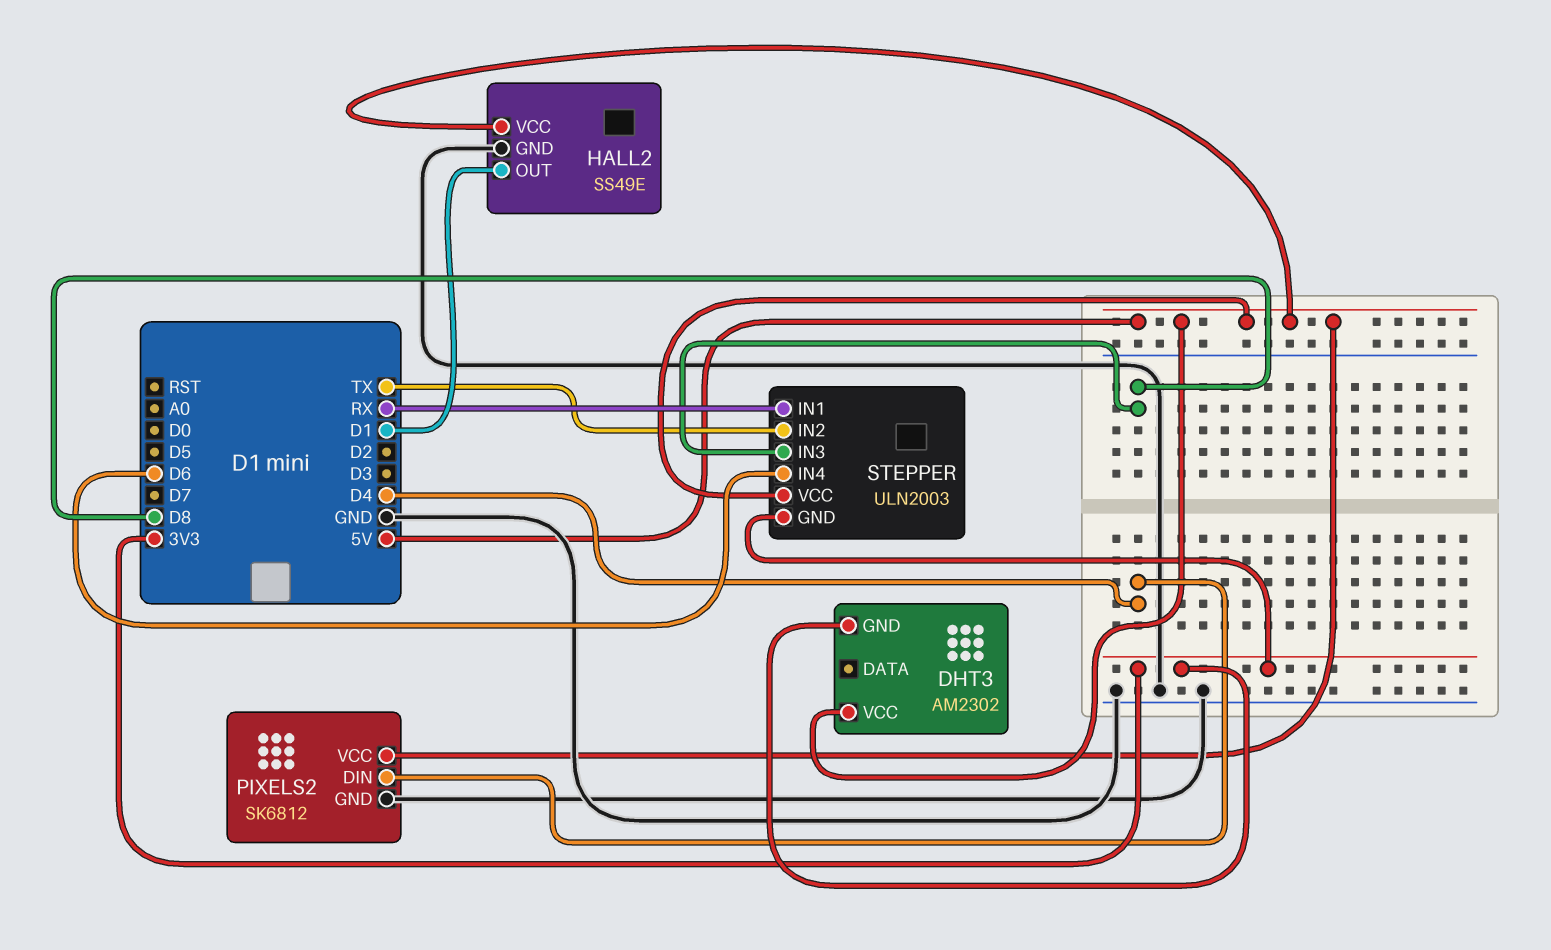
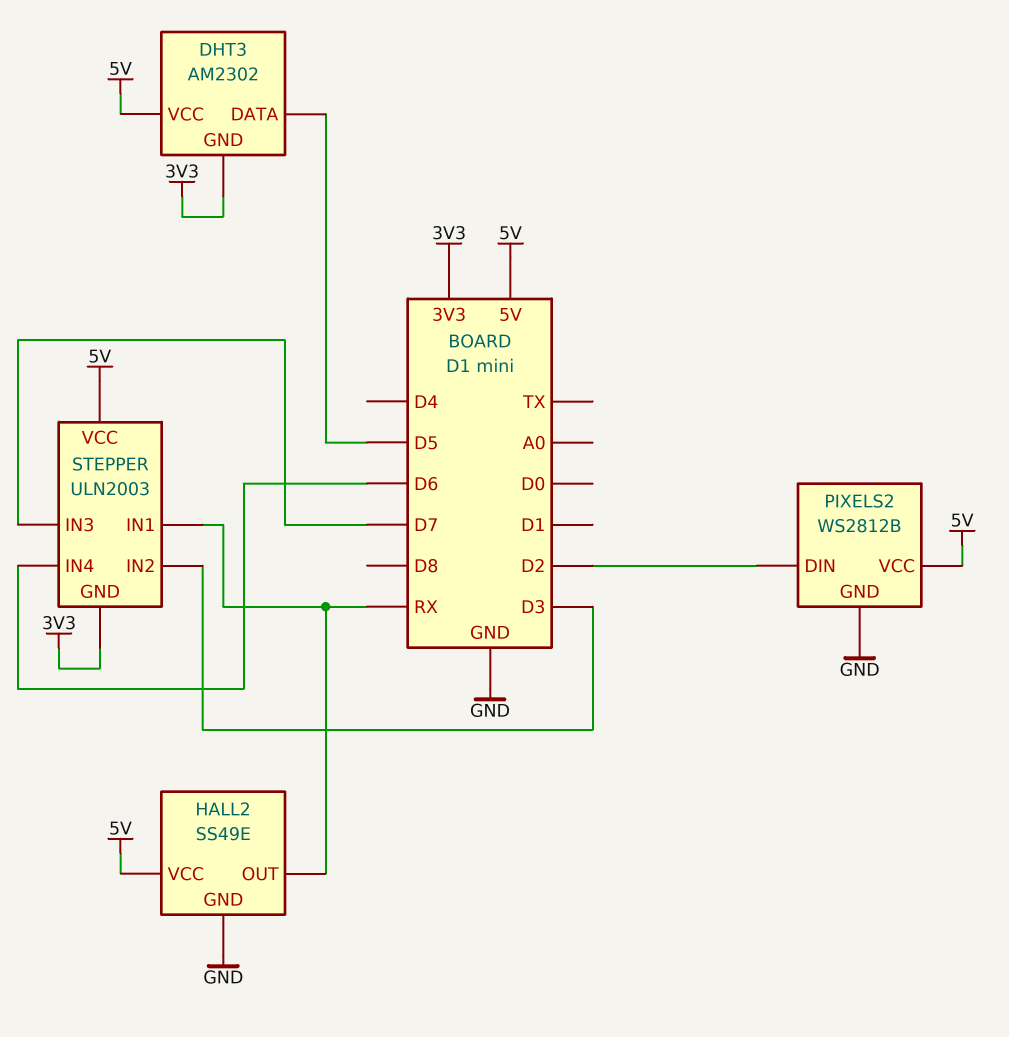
DHT3 pin DATA: none -> D5
HALL2 pin OUT: D1 -> RX
PIXELS2: SK6812 -> WS2812B
PIXELS2 pin DIN: D4 -> D2
STEPPER pin IN2: TX -> D3
STEPPER pin IN3: D8 -> D7

